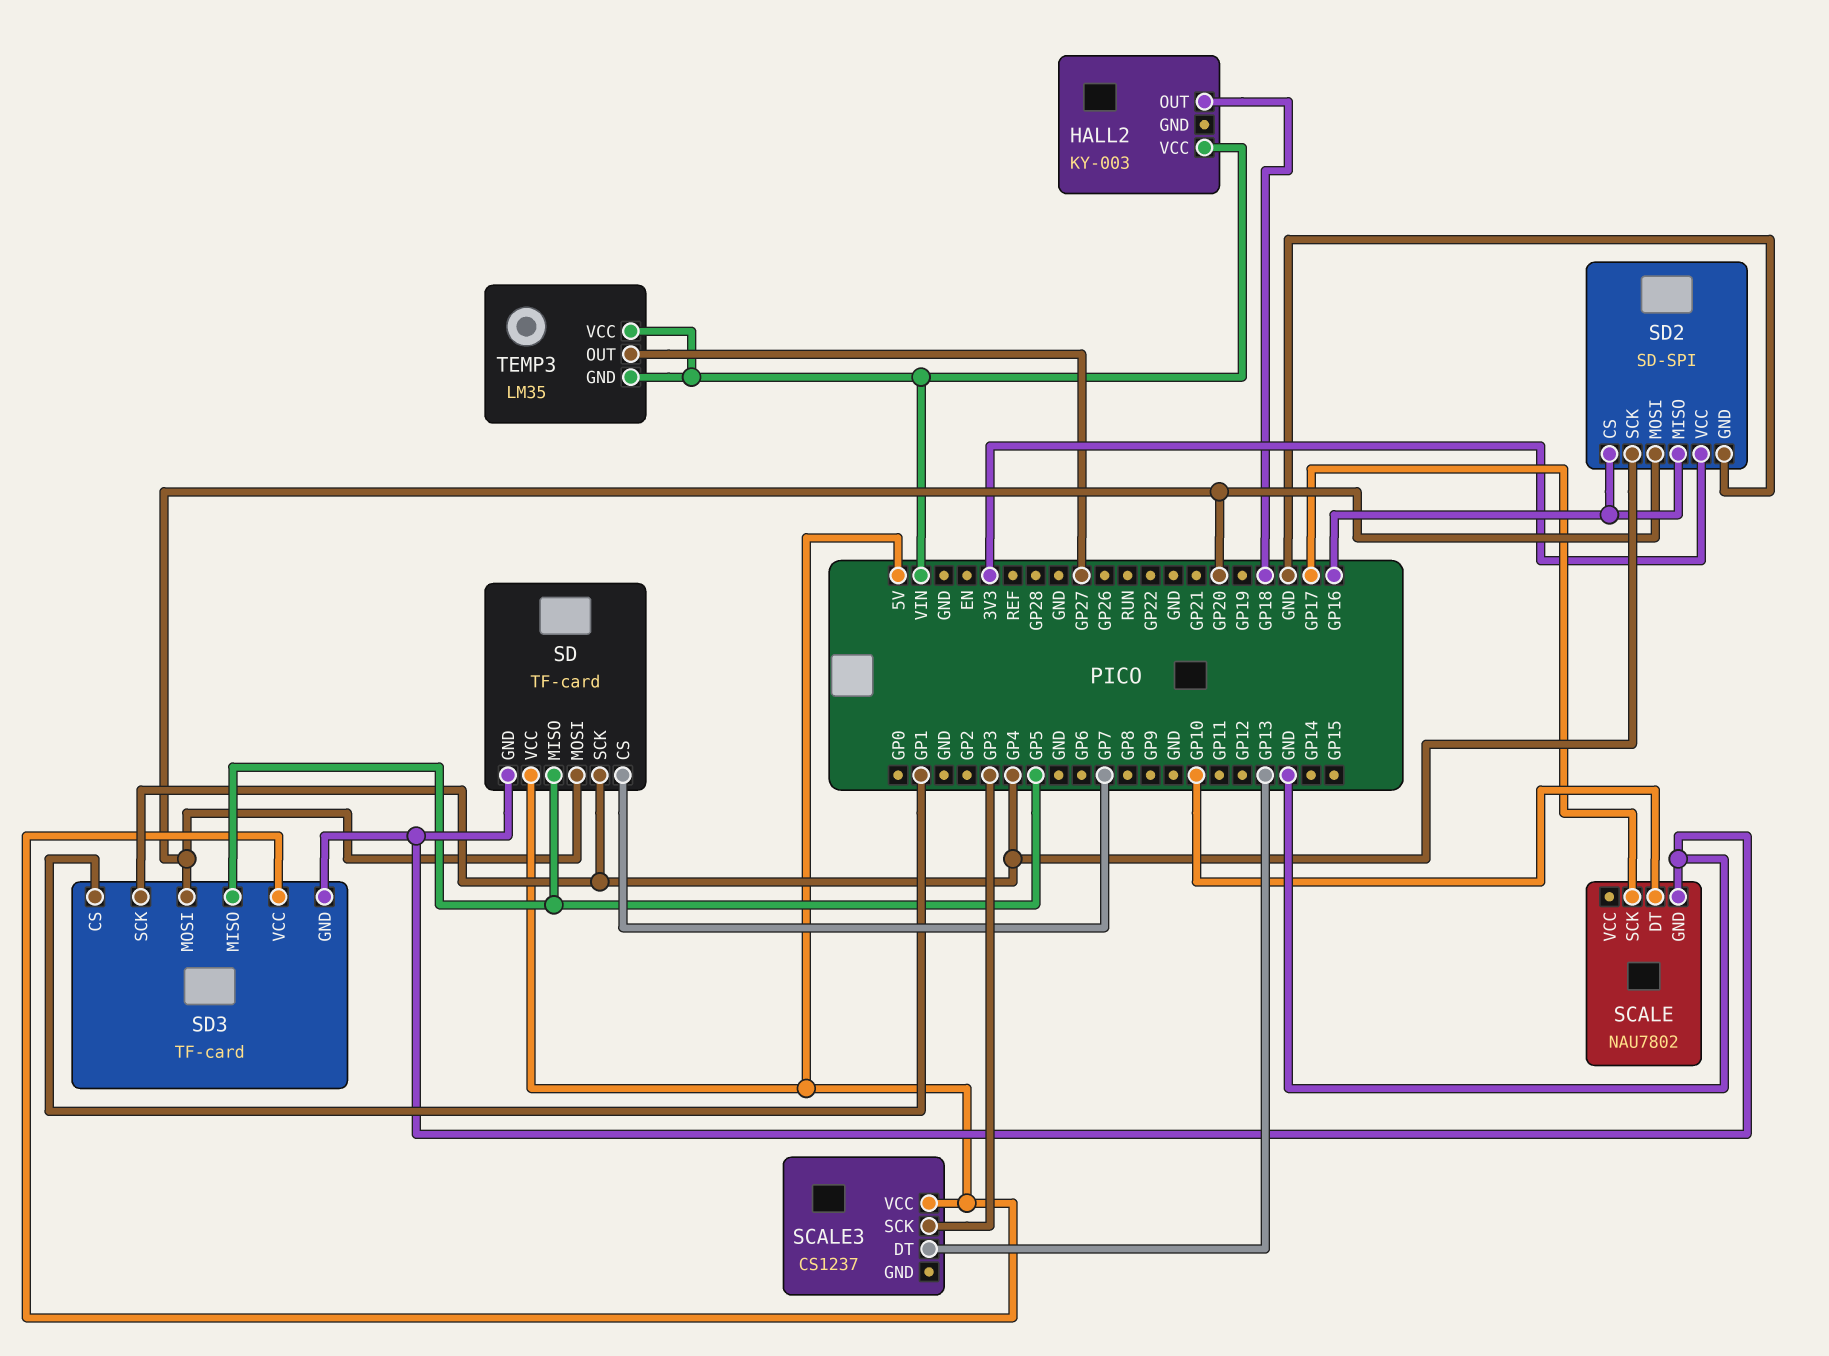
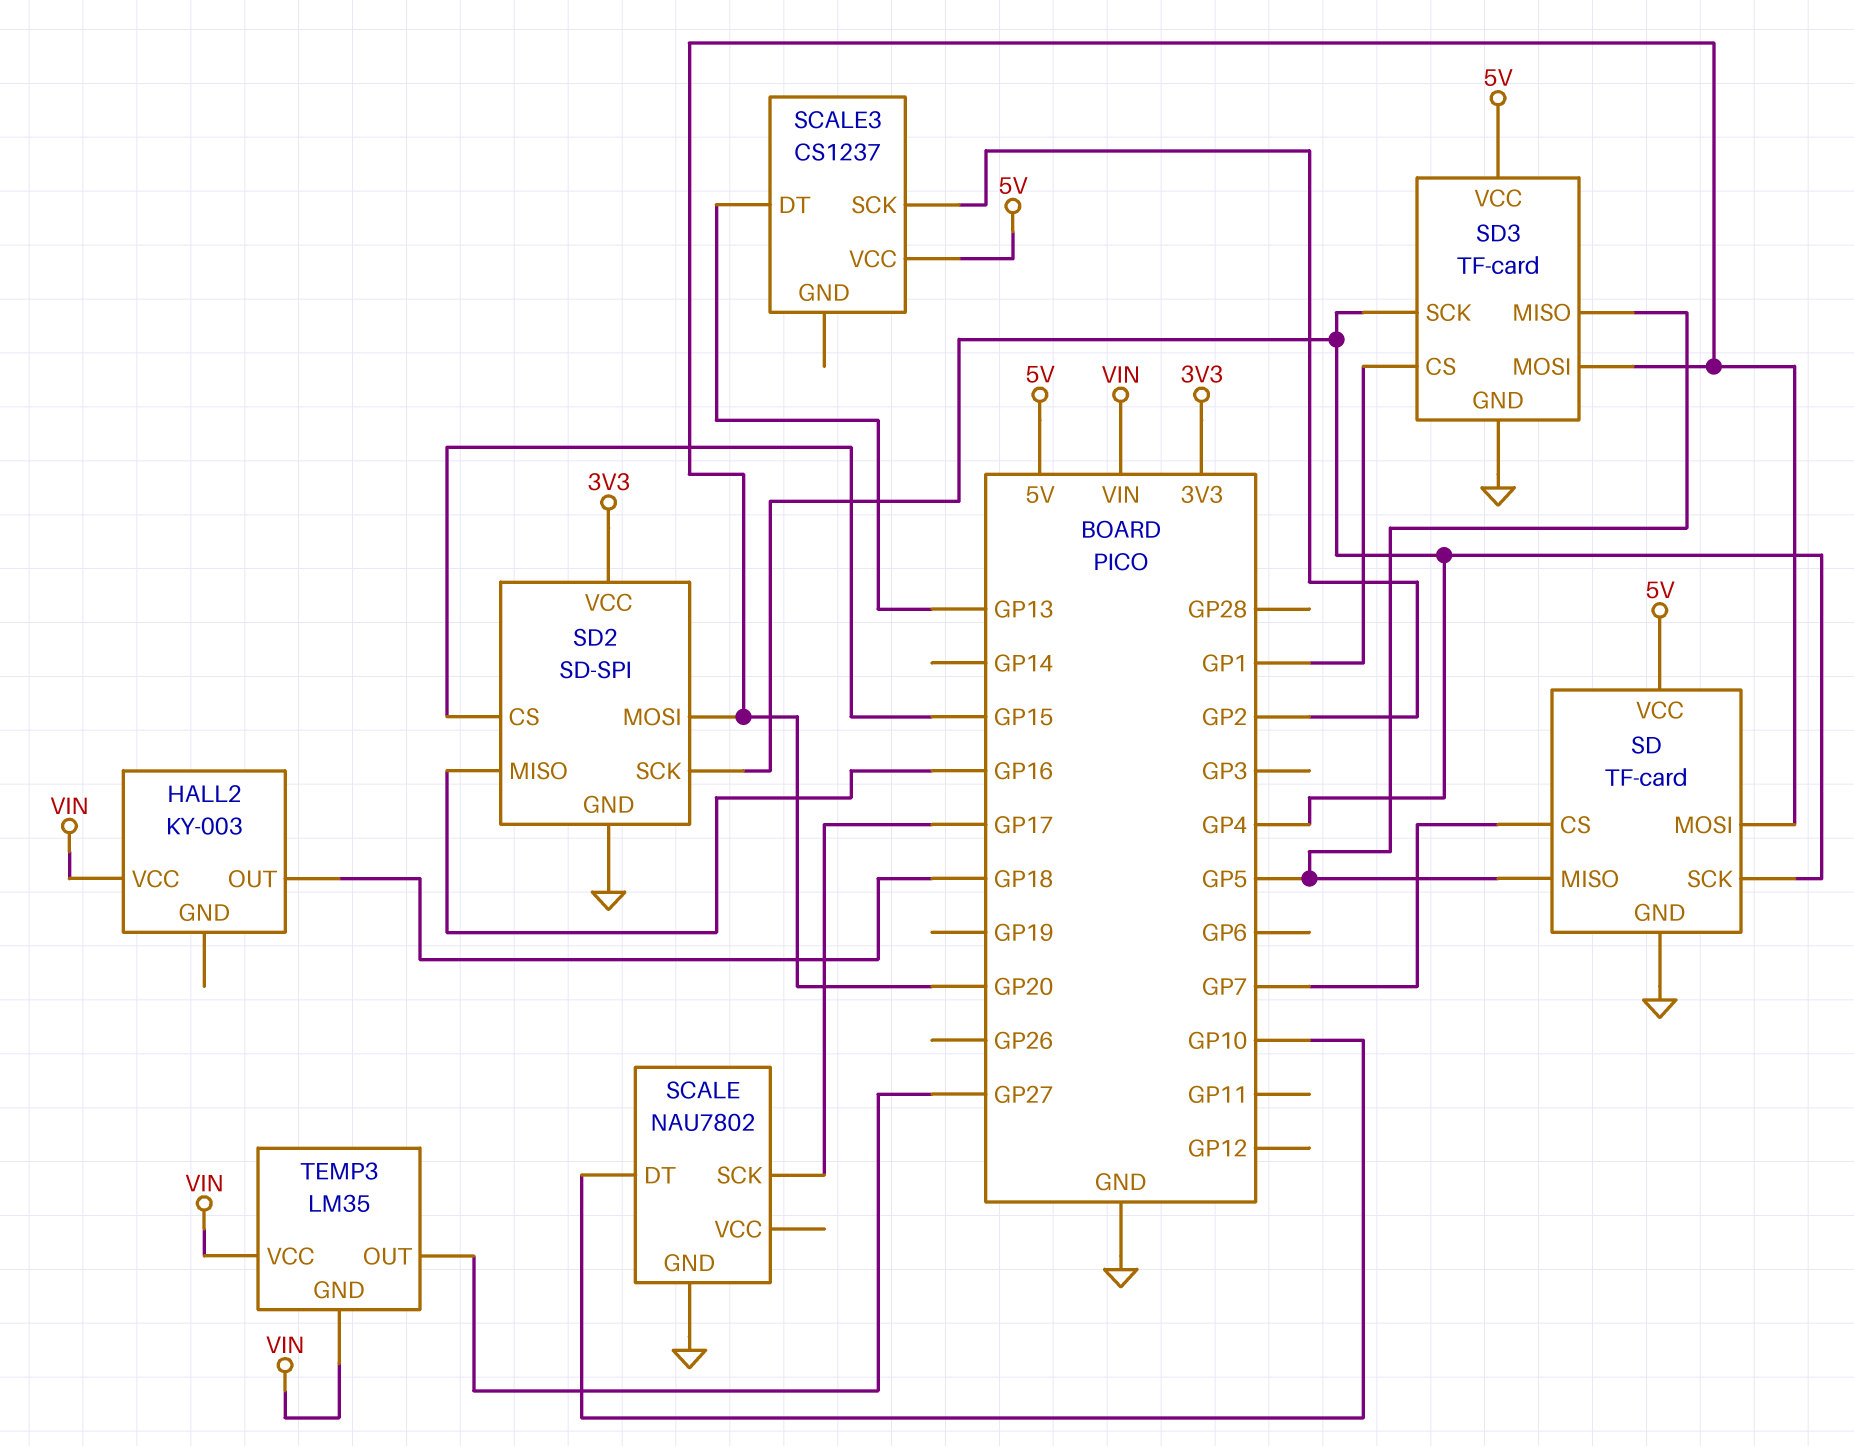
SCALE3 pin SCK: GP3 -> GP2
SD2 pin CS: GP16 -> GP15

